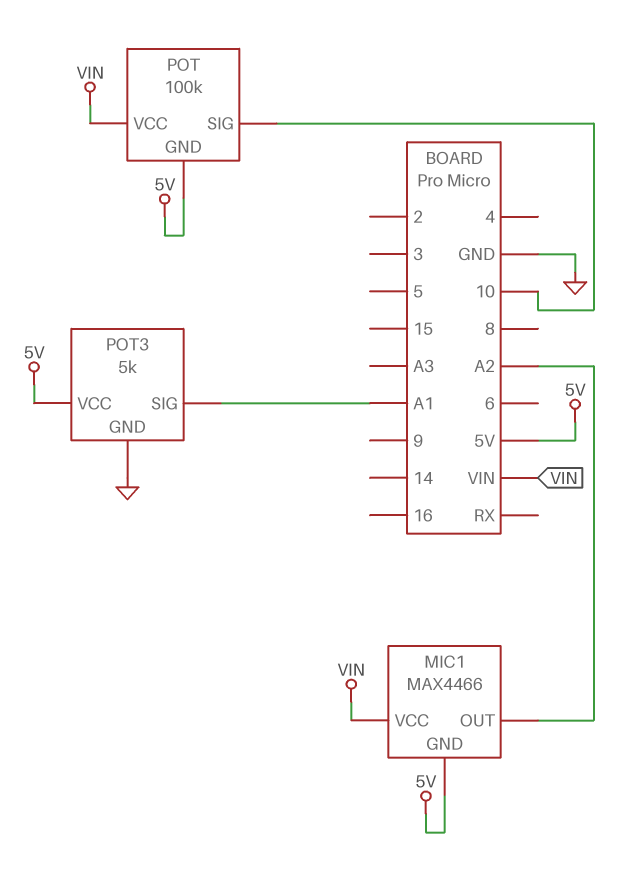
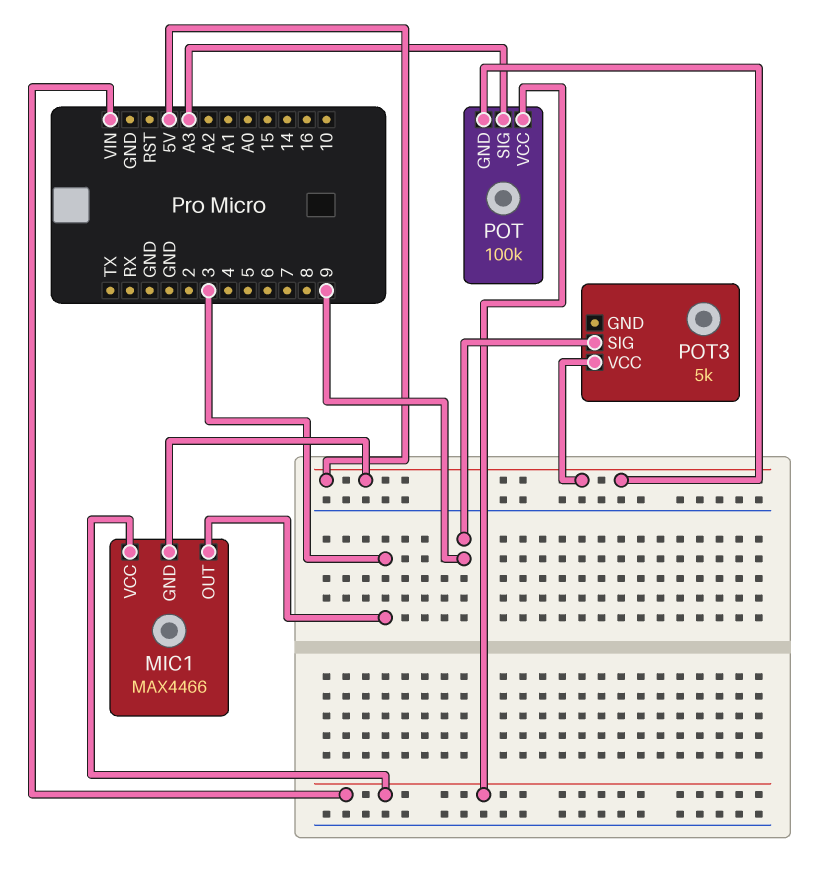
MIC1 pin OUT: A2 -> 3
POT pin SIG: 10 -> A3
POT3 pin GND: GND -> none
POT3 pin SIG: A1 -> 9

